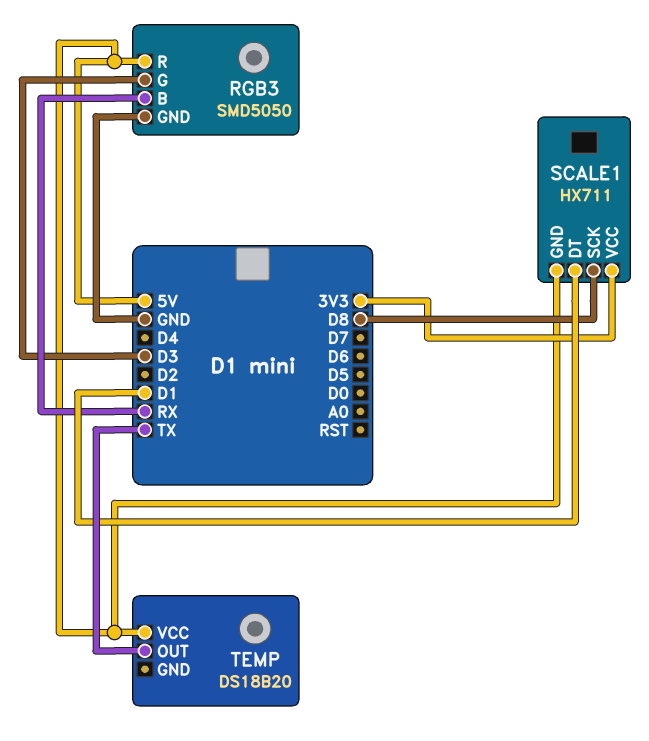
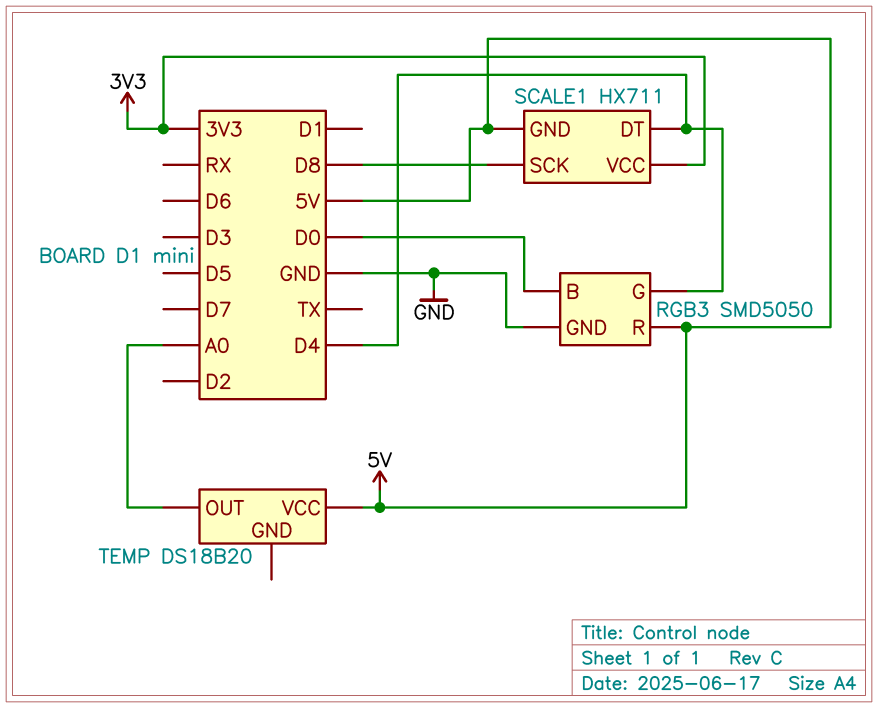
RGB3 pin B: RX -> D0
RGB3 pin G: D3 -> D4
SCALE1 pin DT: D1 -> D4
TEMP pin OUT: TX -> A0

